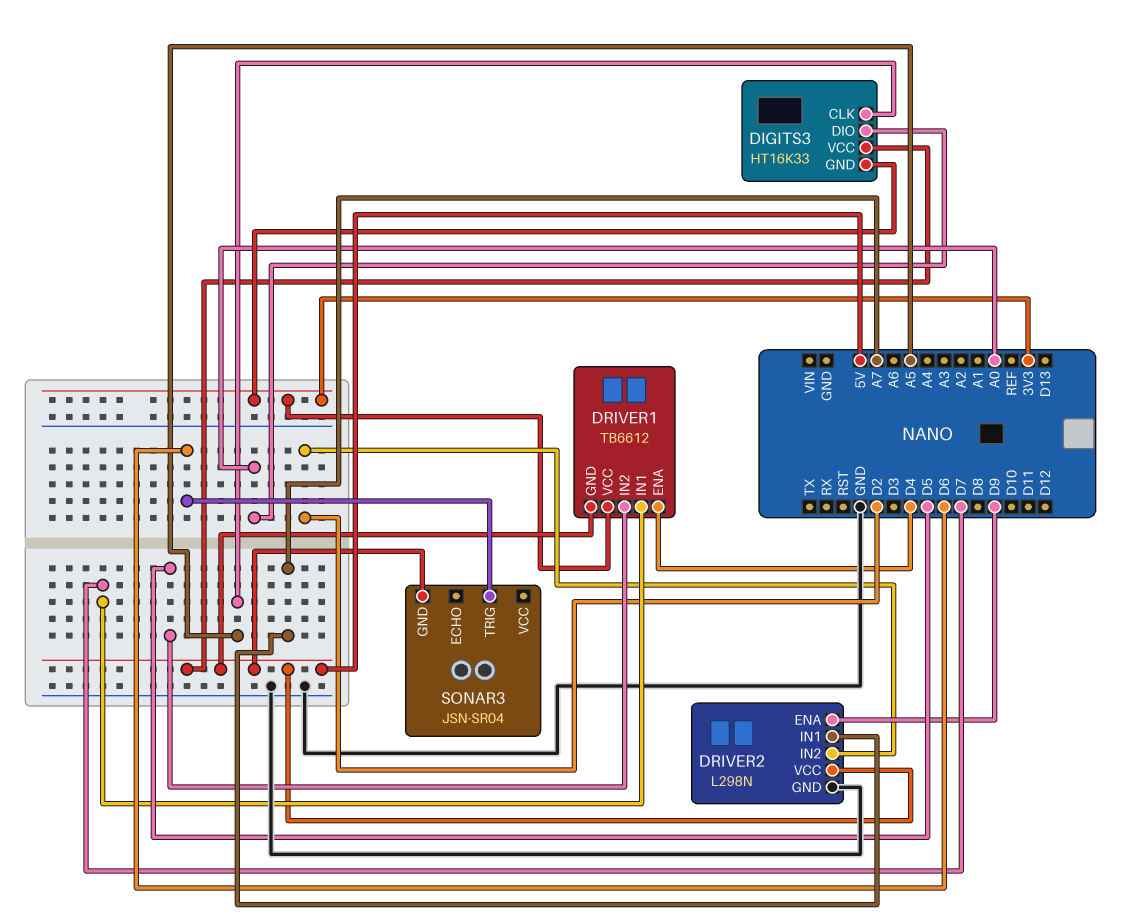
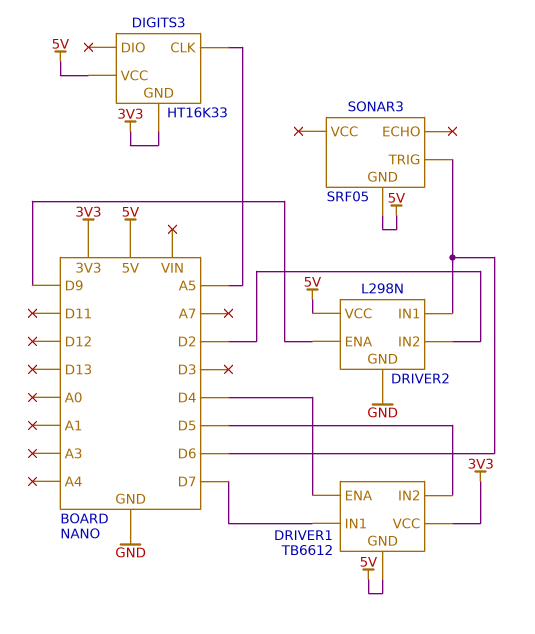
DIGITS3 pin DIO: A0 -> none
DRIVER2 pin IN1: A7 -> D6
SONAR3: JSN-SR04 -> SRF05

